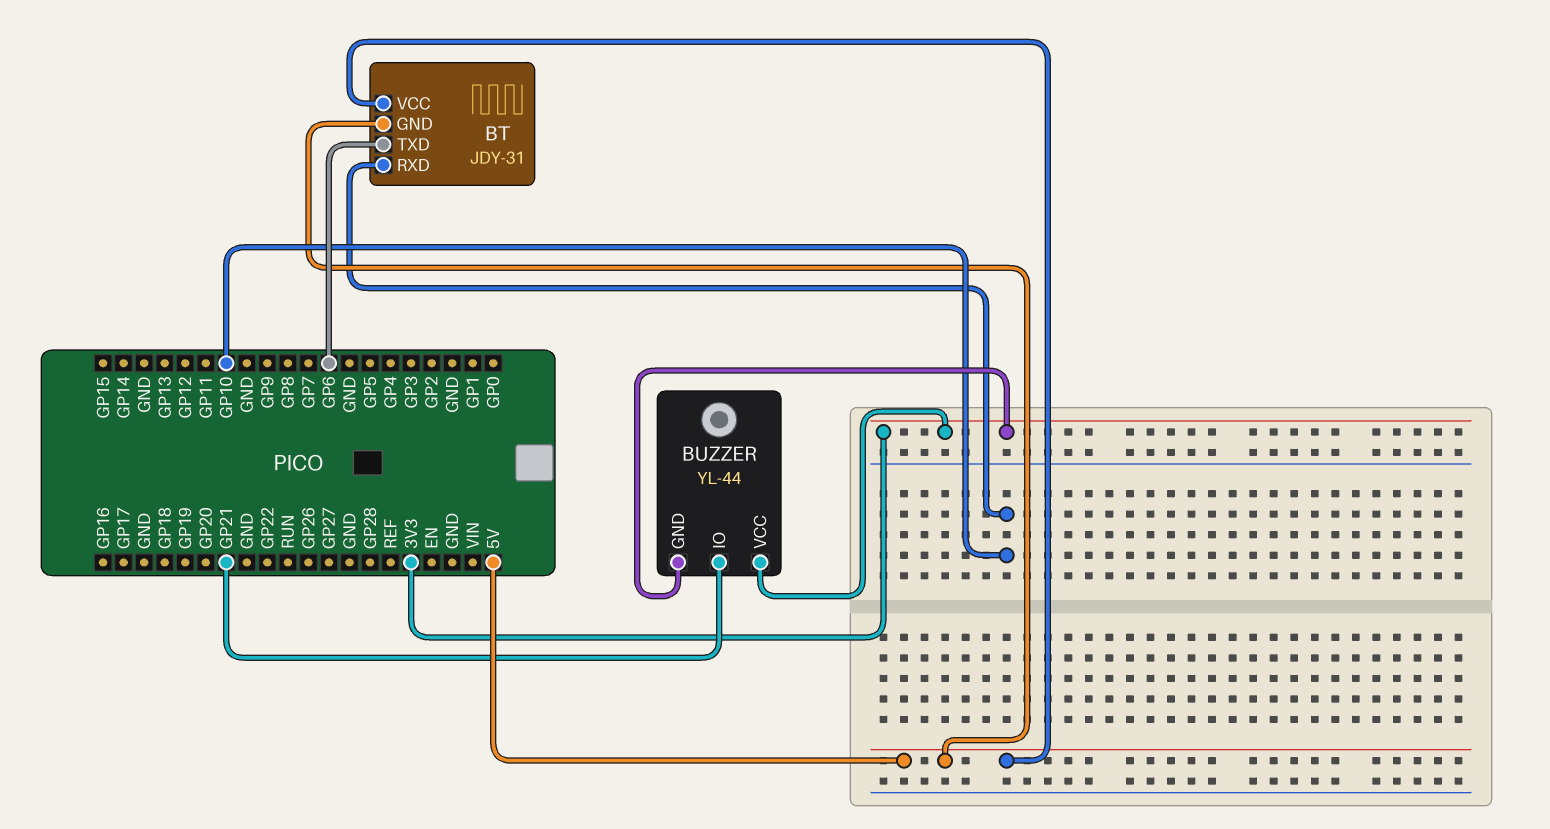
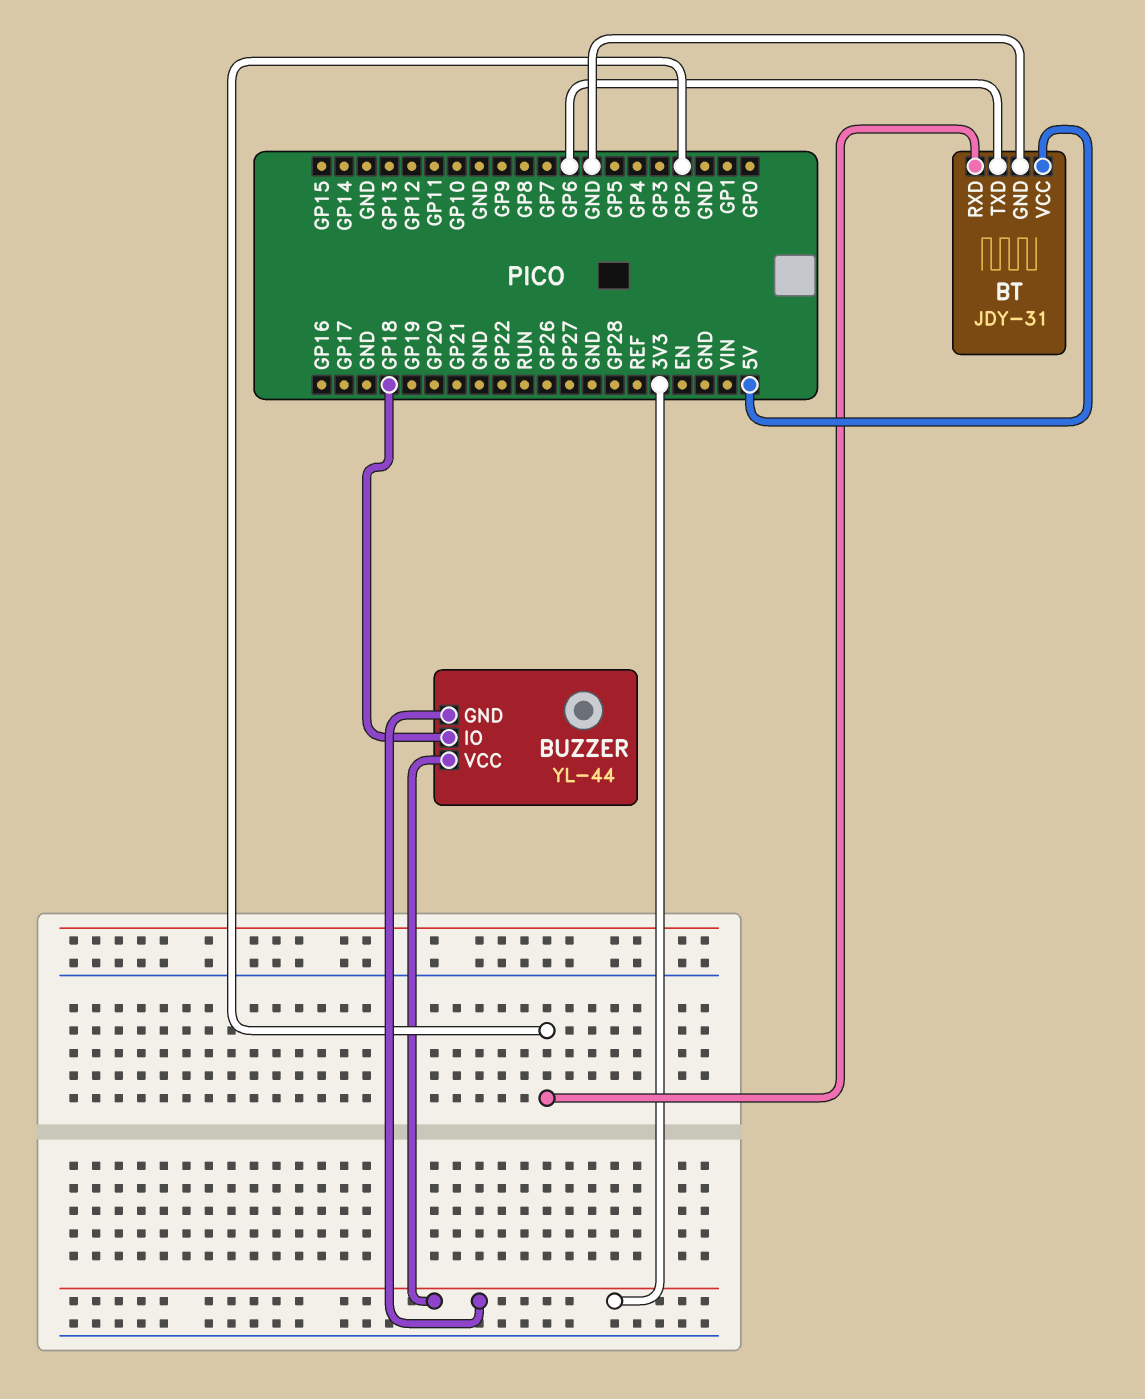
BT pin GND: 5V -> GND
BT pin RXD: GP10 -> GP2
BUZZER pin IO: GP21 -> GP18

